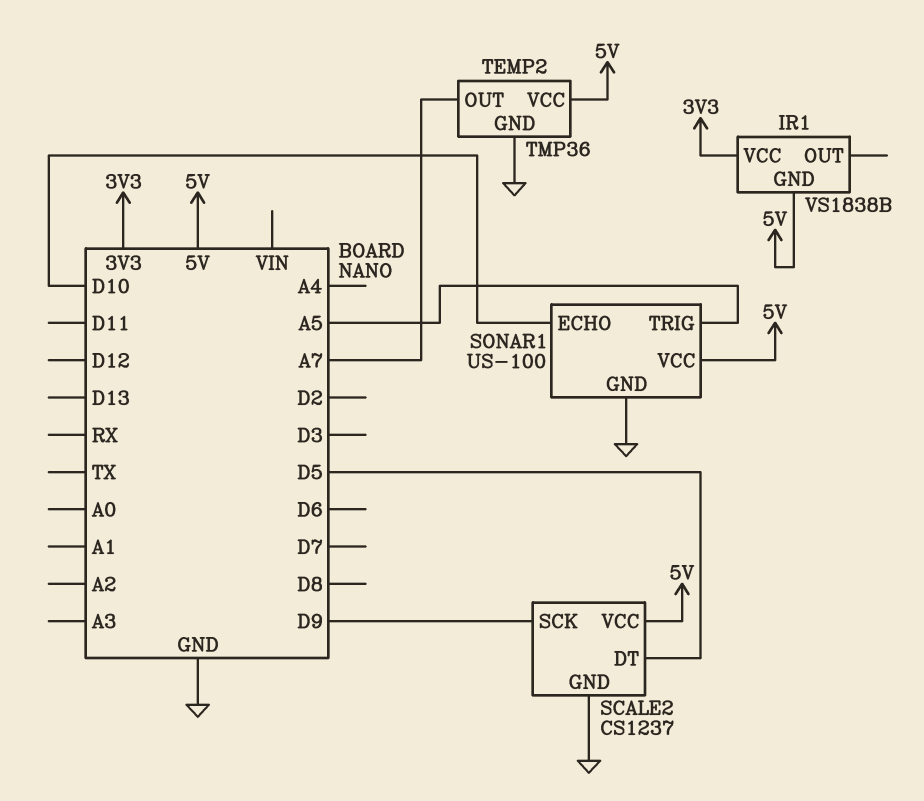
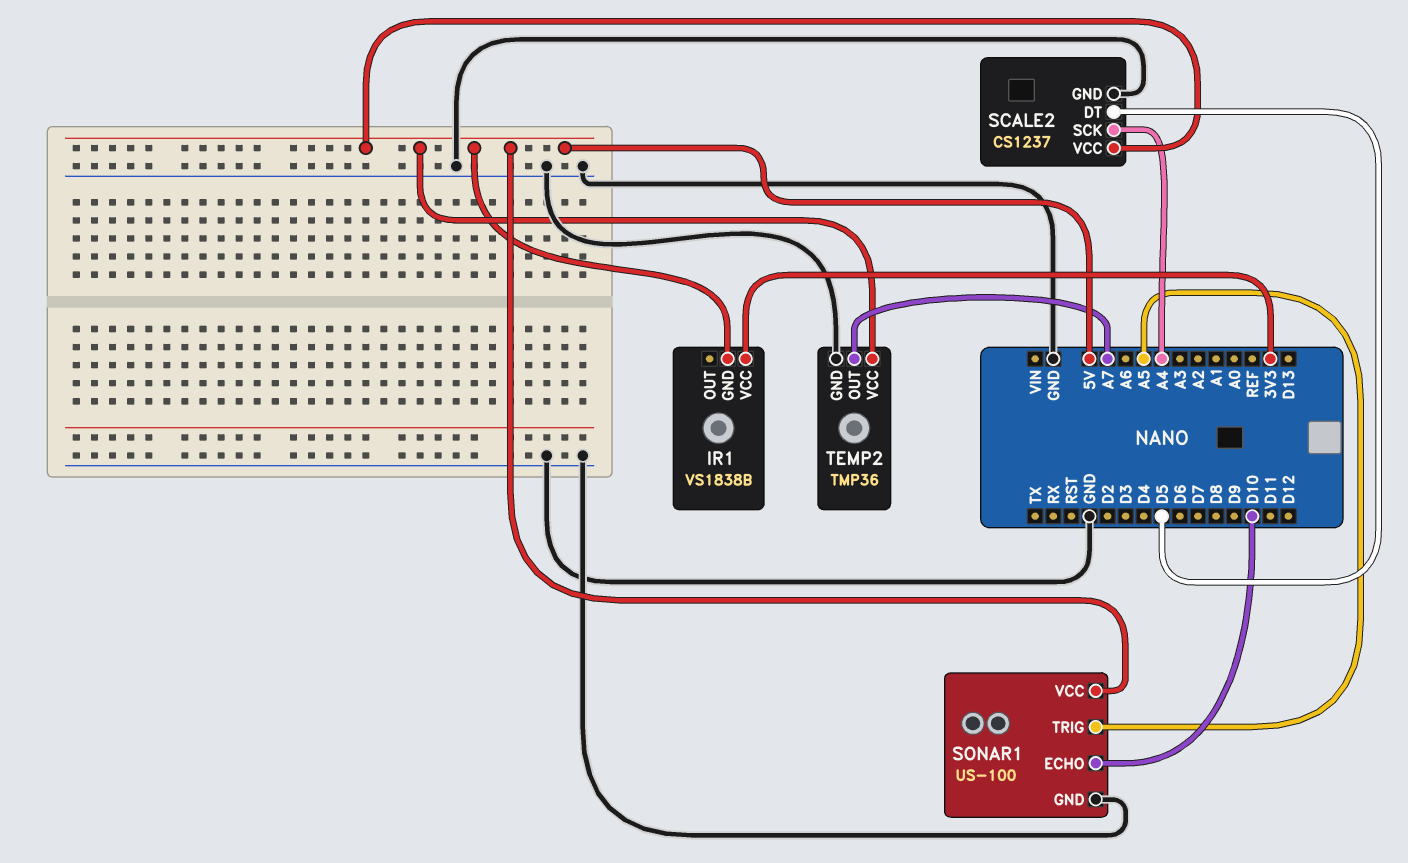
SCALE2 pin SCK: D9 -> A4

